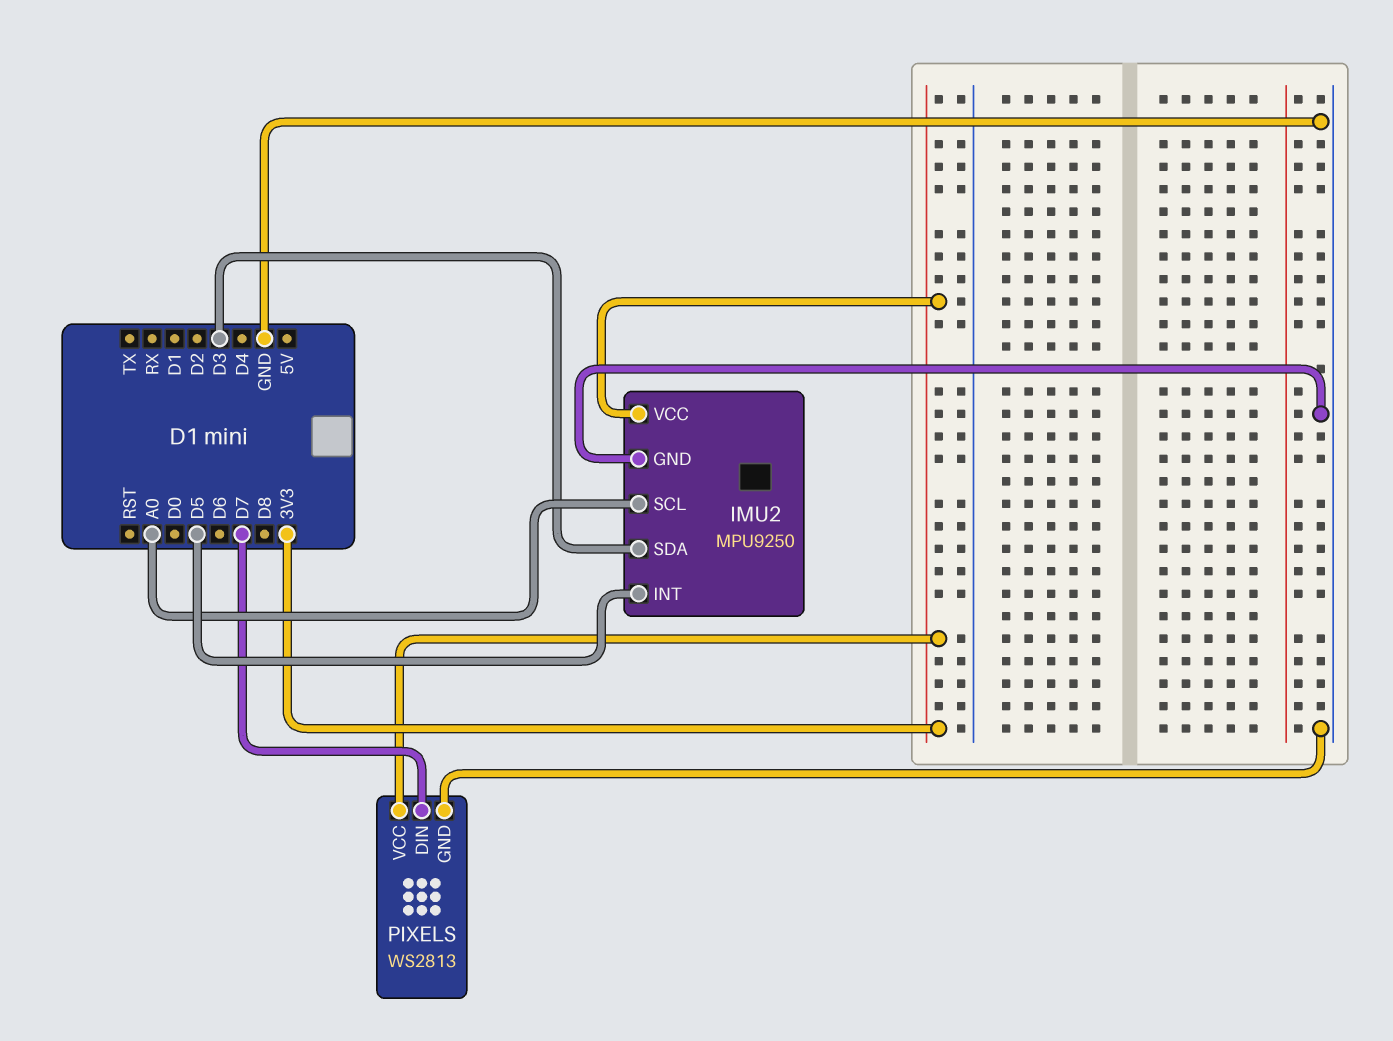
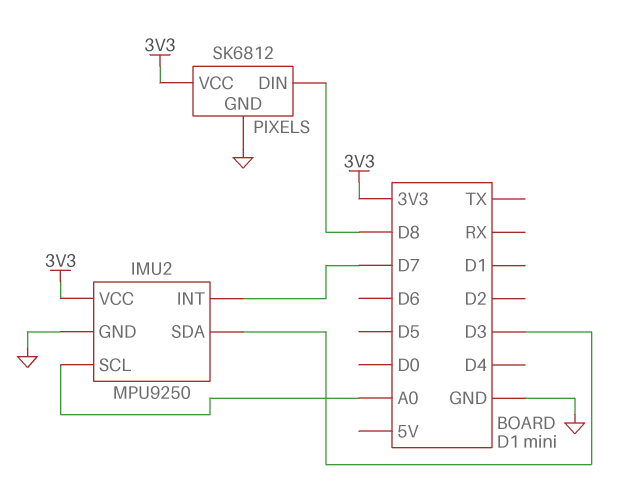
IMU2 pin INT: D5 -> D7
PIXELS: WS2813 -> SK6812
PIXELS pin DIN: D7 -> D8

